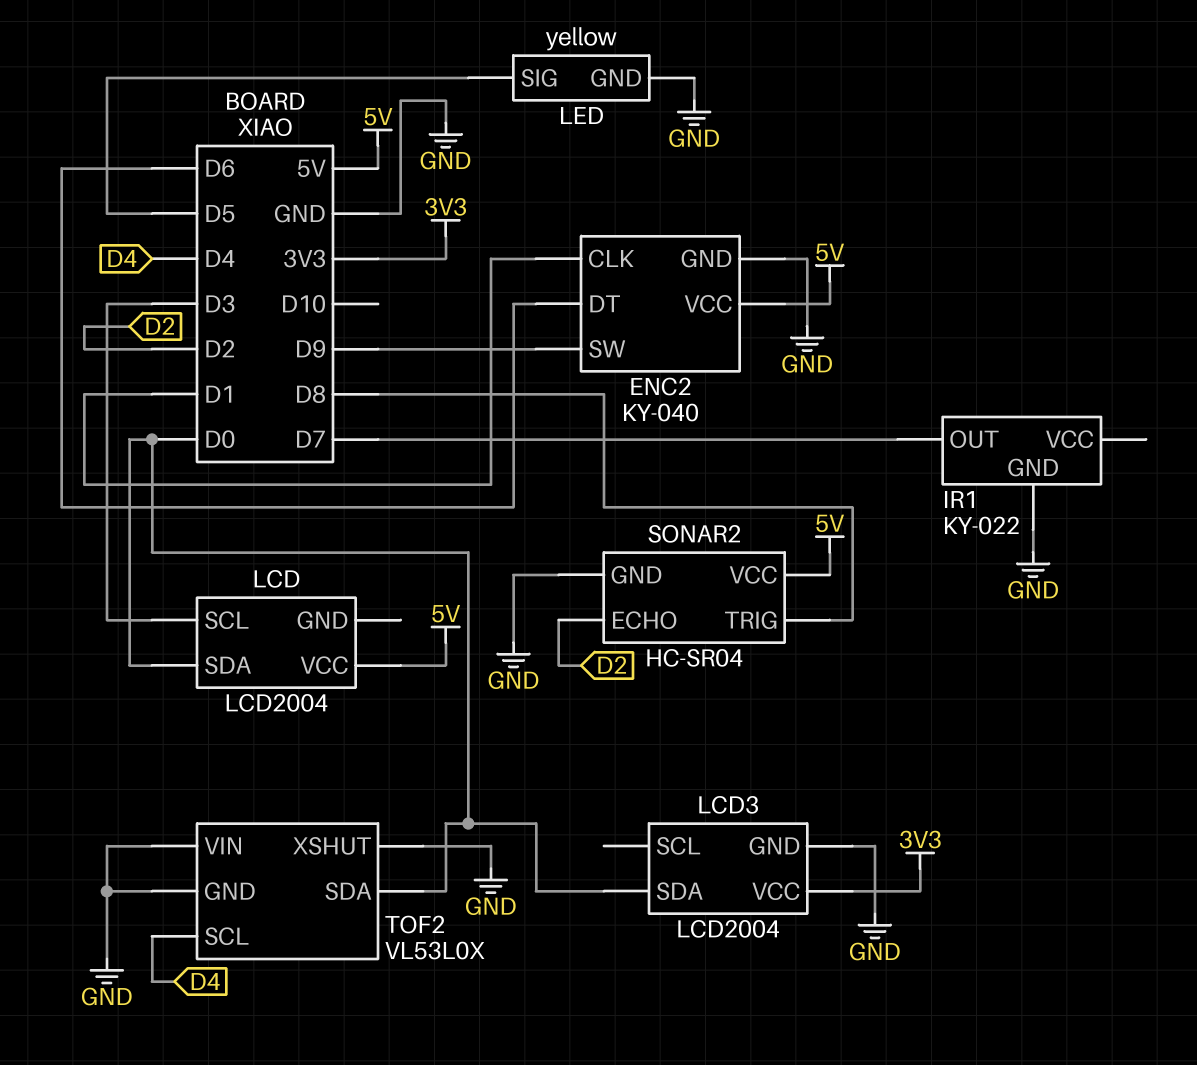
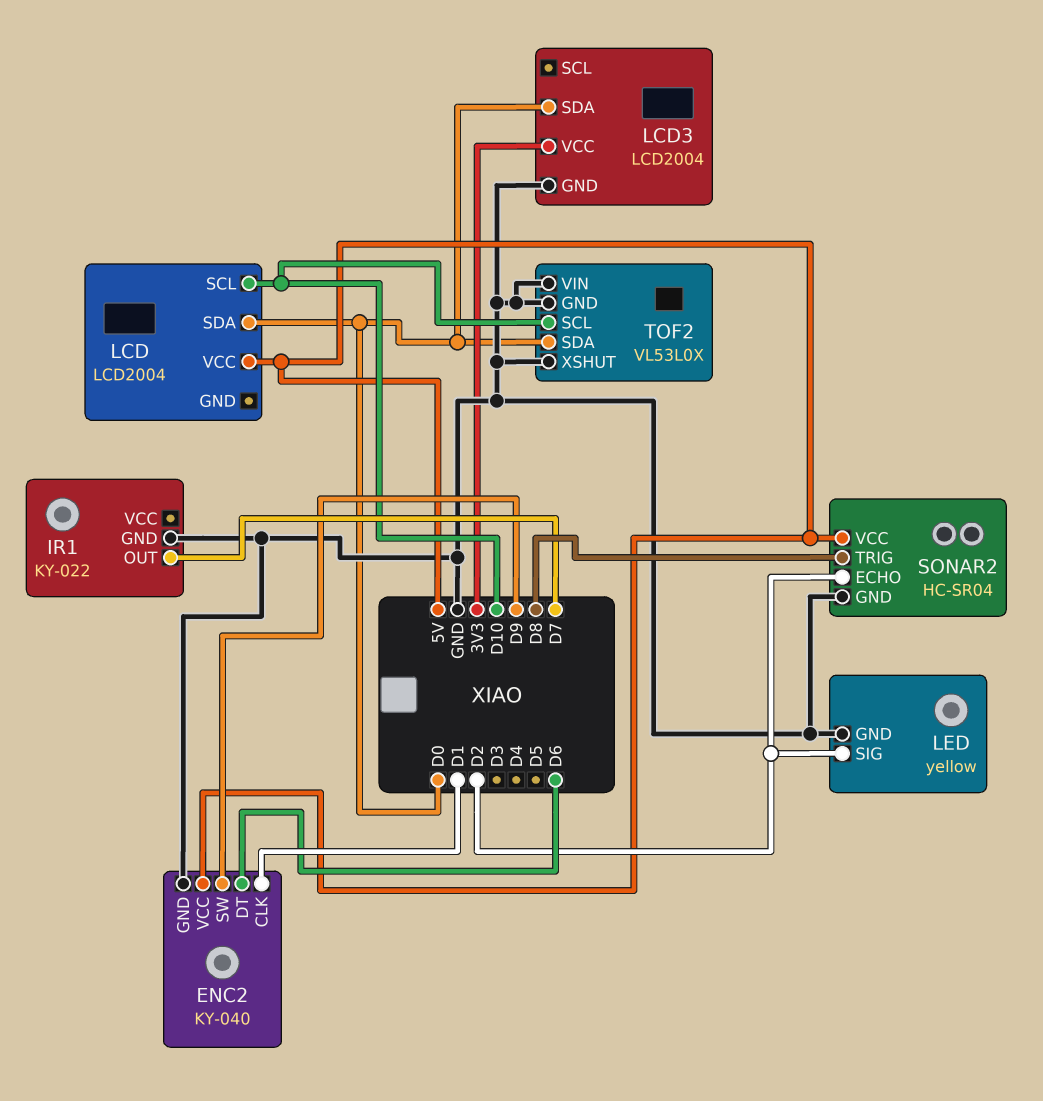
LCD pin SCL: D3 -> D10
LED pin SIG: D5 -> D2
TOF2 pin SCL: D4 -> D10

